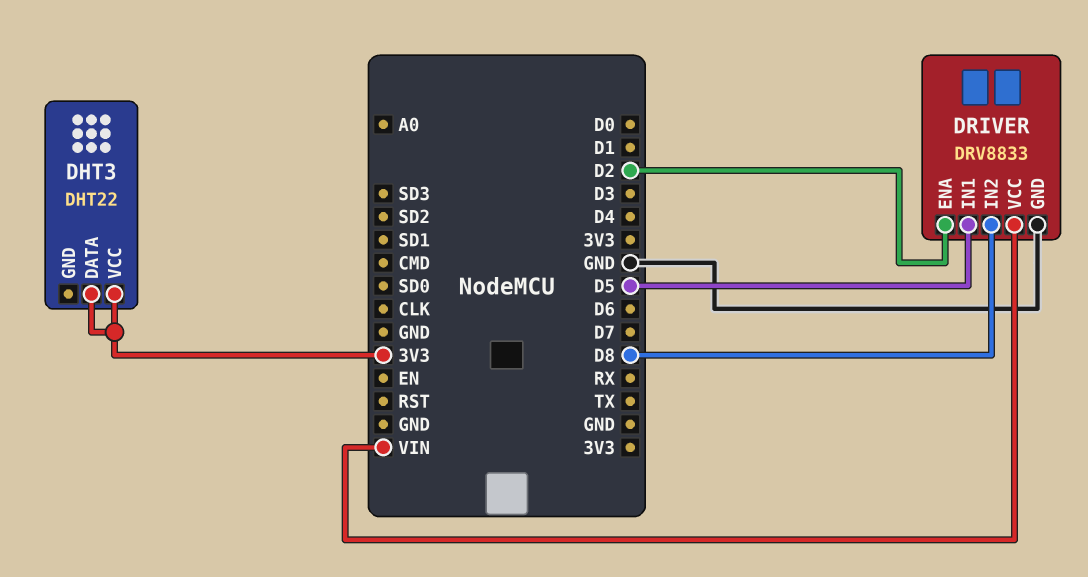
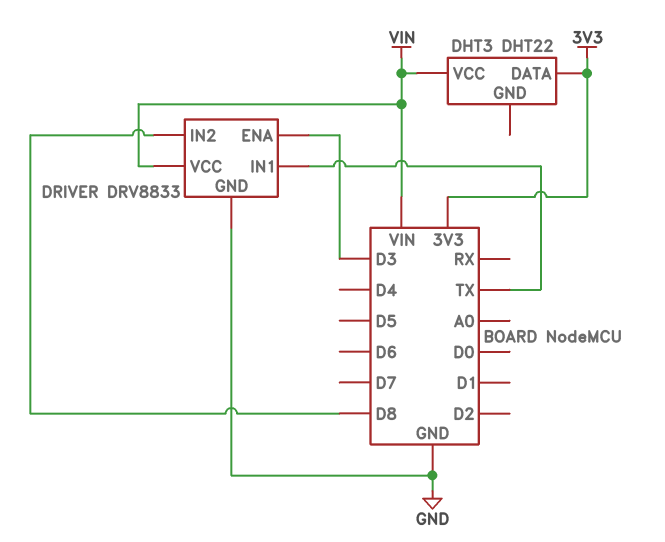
DHT3 pin VCC: 3V3 -> VIN
DRIVER pin ENA: D2 -> D3
DRIVER pin IN1: D5 -> TX

